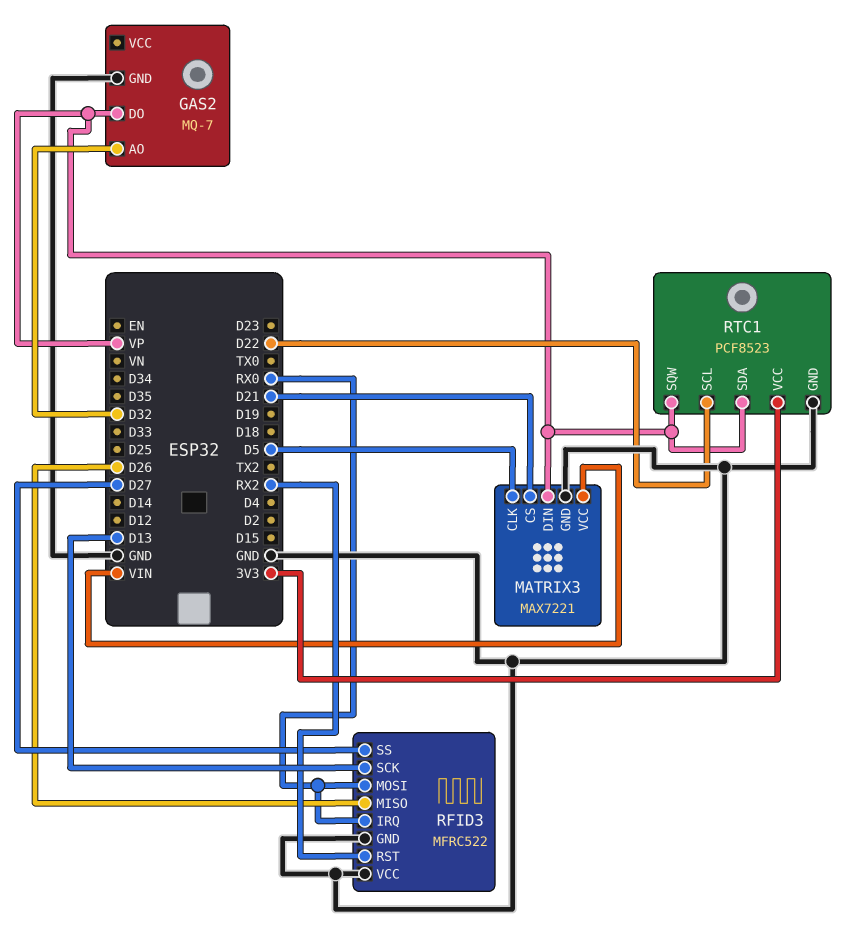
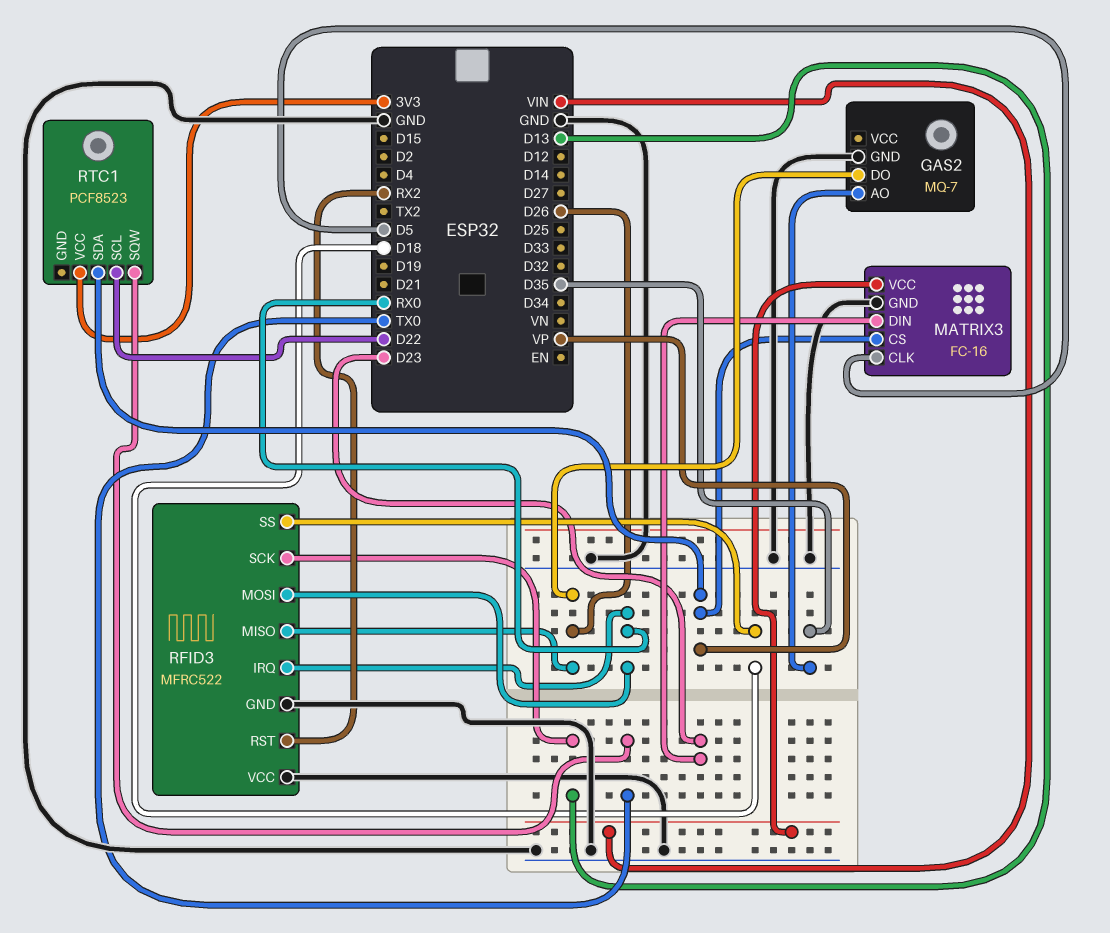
GAS2 pin AO: D32 -> D35
GAS2 pin DO: VP -> D26
MATRIX3: MAX7221 -> FC-16
MATRIX3 pin CS: D21 -> VP
MATRIX3 pin DIN: VP -> D23
RFID3 pin SS: D27 -> D18
RTC1 pin GND: GND -> none
RTC1 pin SQW: VP -> TX0

